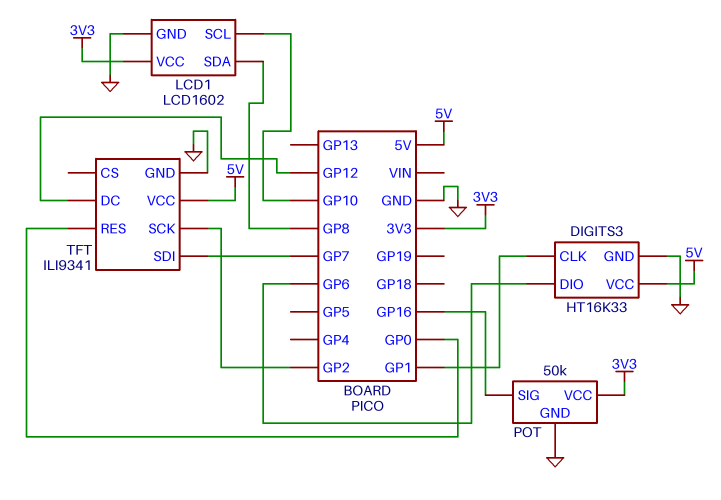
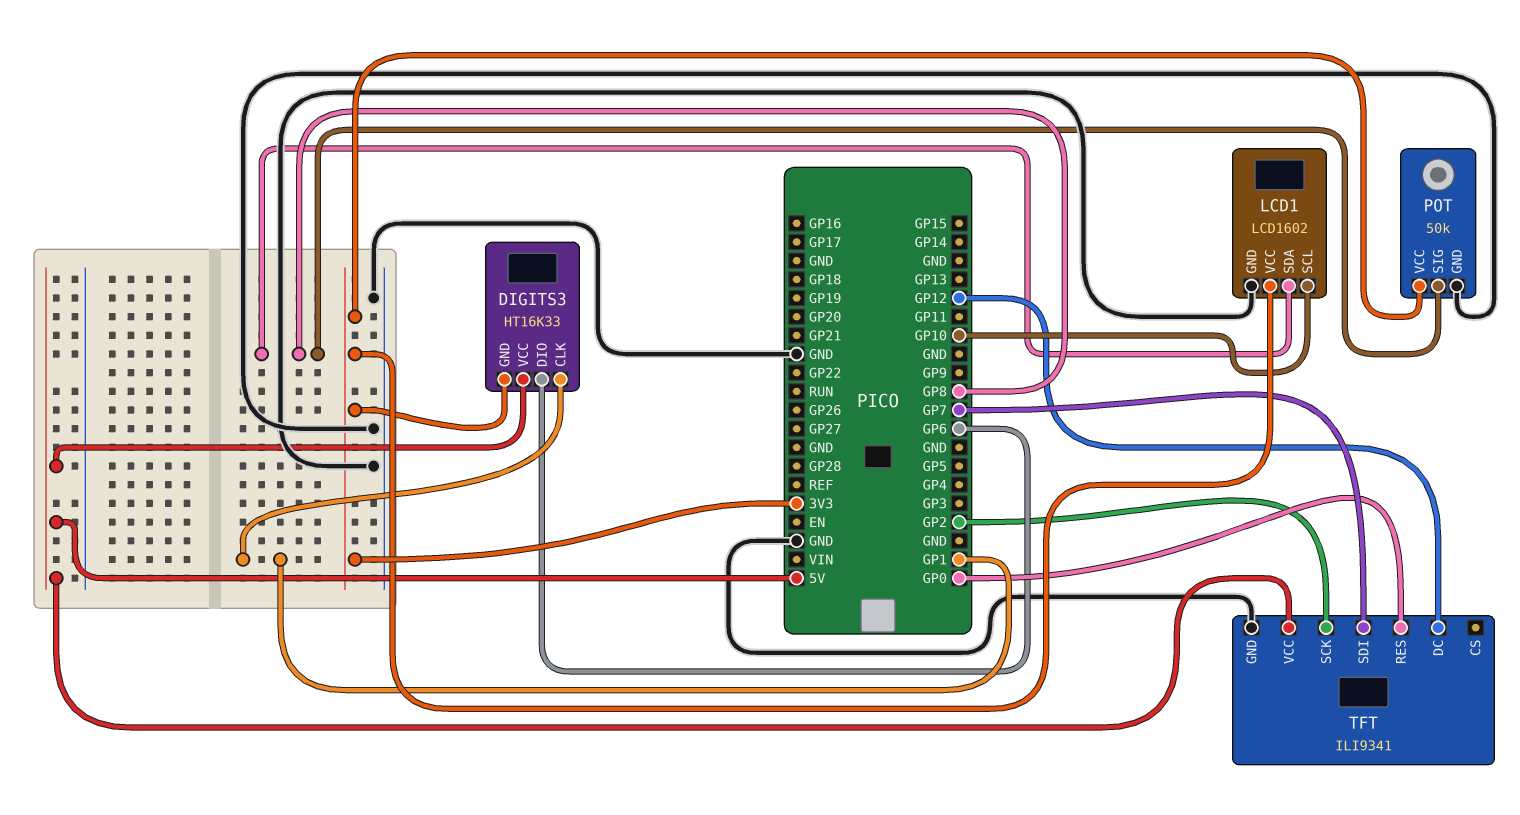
DIGITS3 pin GND: GND -> 3V3
POT pin SIG: GP16 -> GP8

